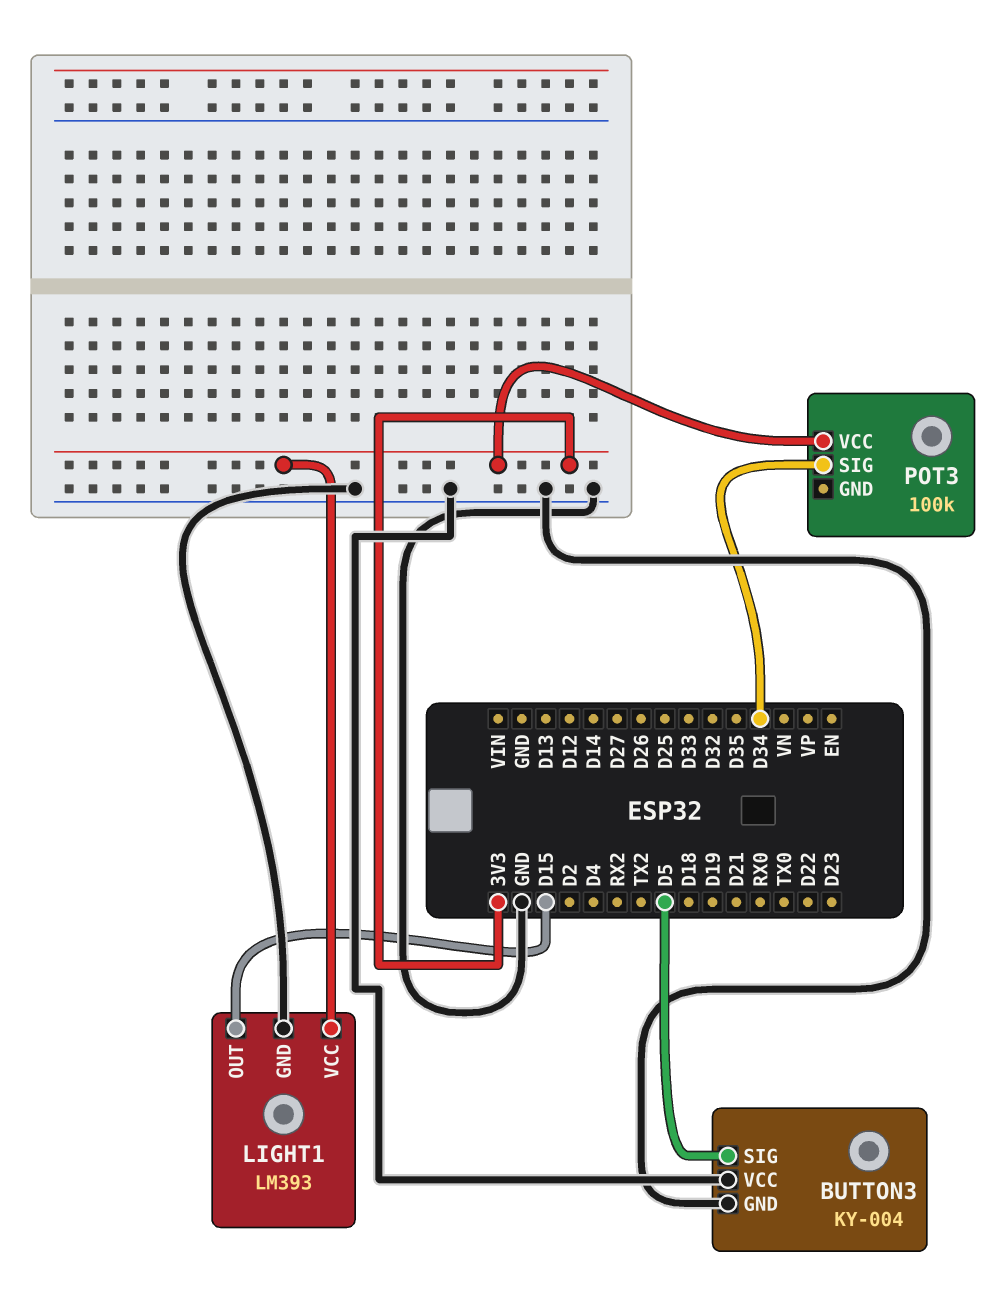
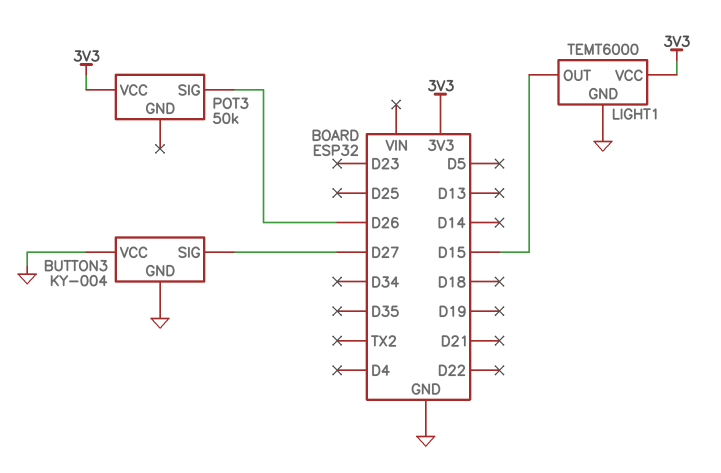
BUTTON3 pin SIG: D5 -> D27
LIGHT1: LM393 -> TEMT6000
POT3: 100k -> 50k
POT3 pin SIG: D34 -> D26

